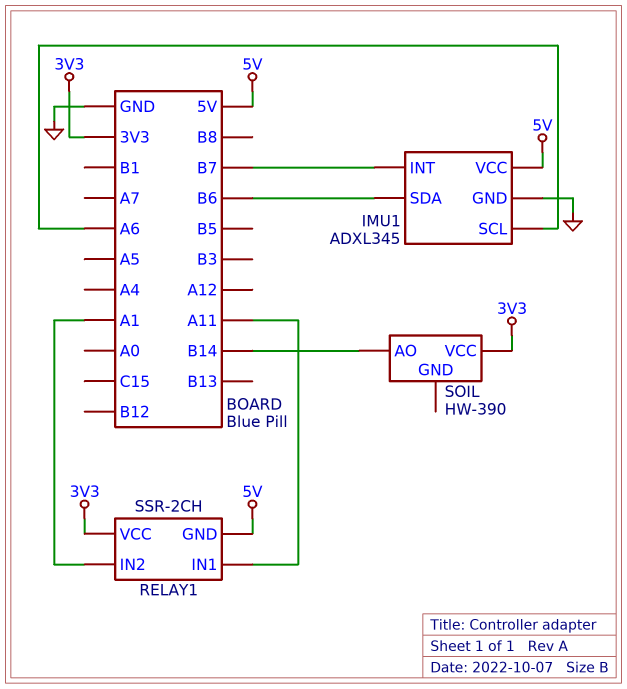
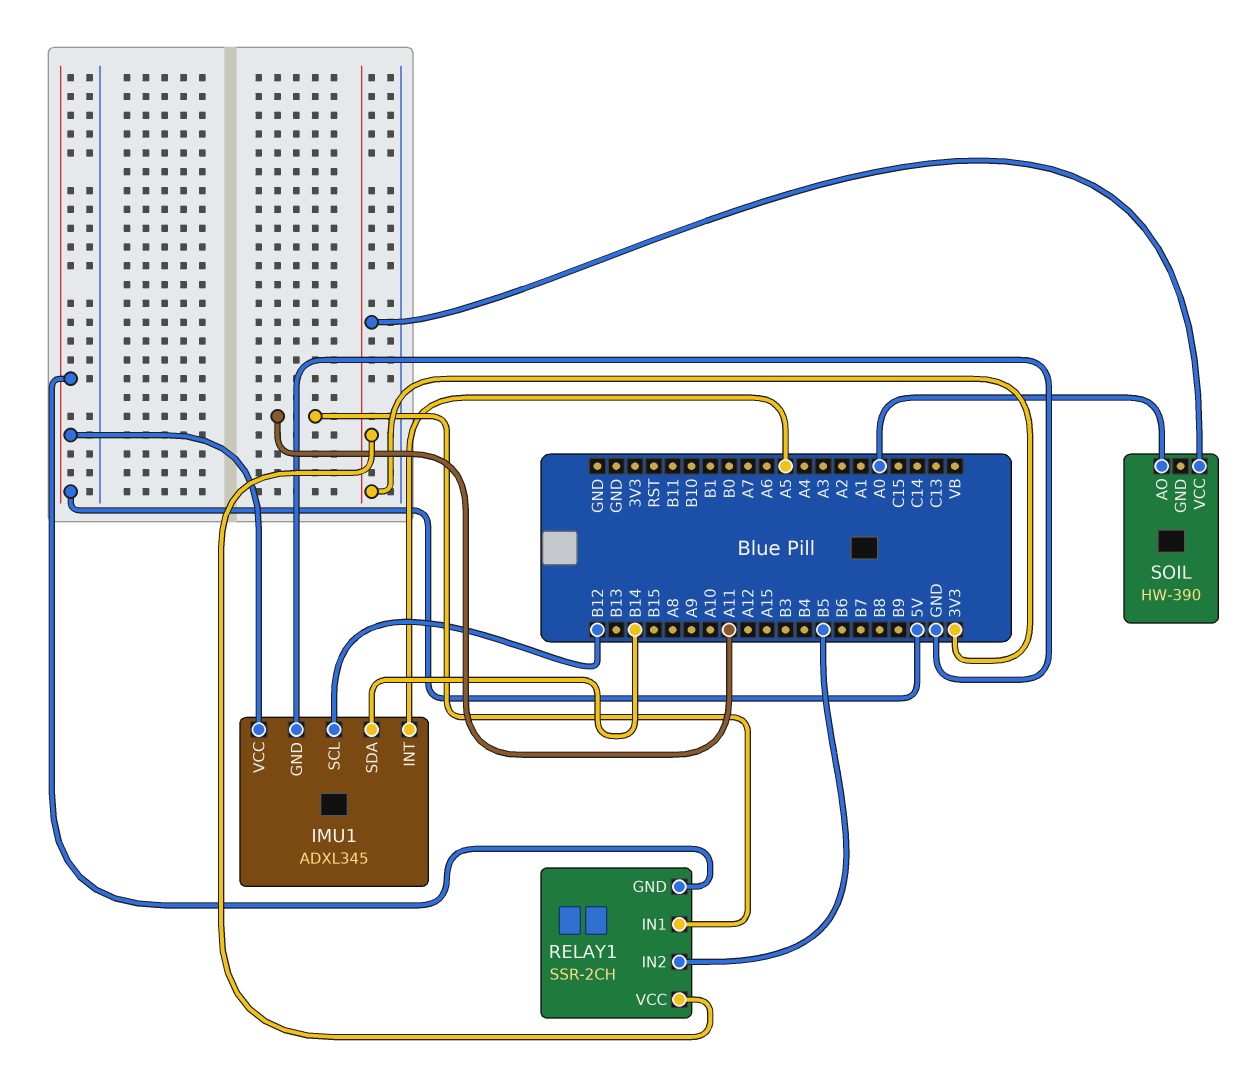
IMU1 pin INT: B7 -> A5
IMU1 pin SCL: A6 -> B12
IMU1 pin SDA: B6 -> B14
RELAY1 pin IN2: A1 -> B5
SOIL pin AO: B14 -> A0

